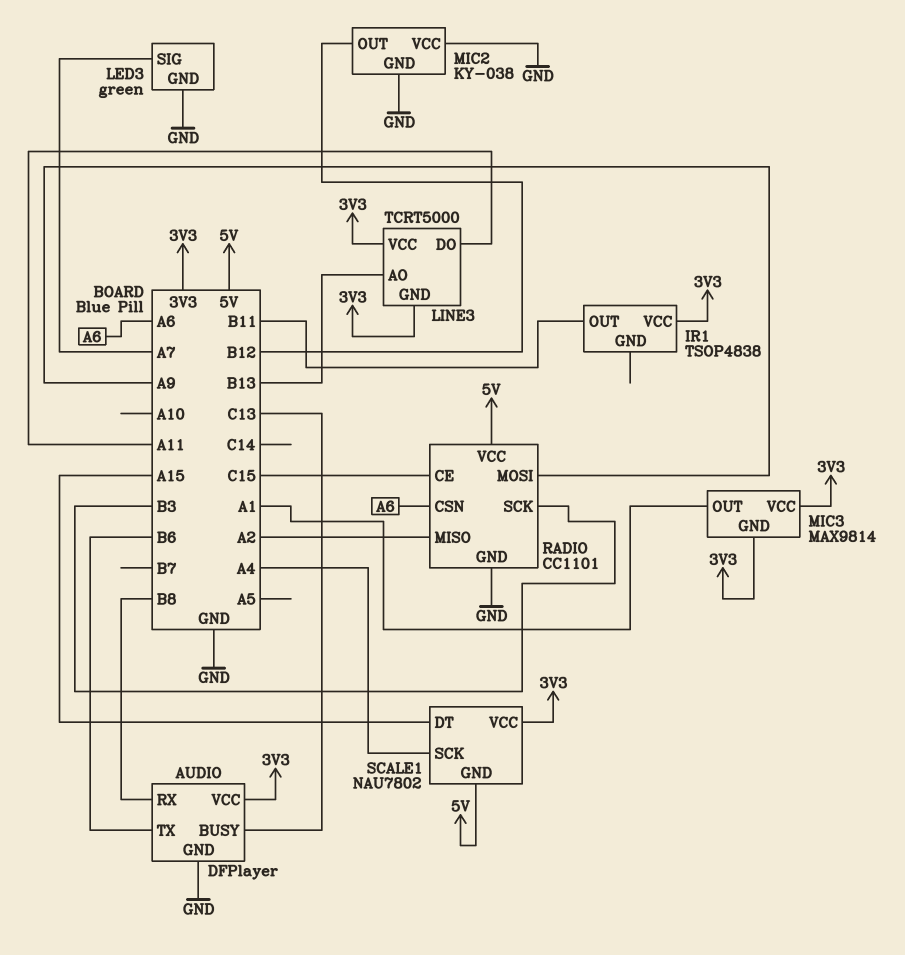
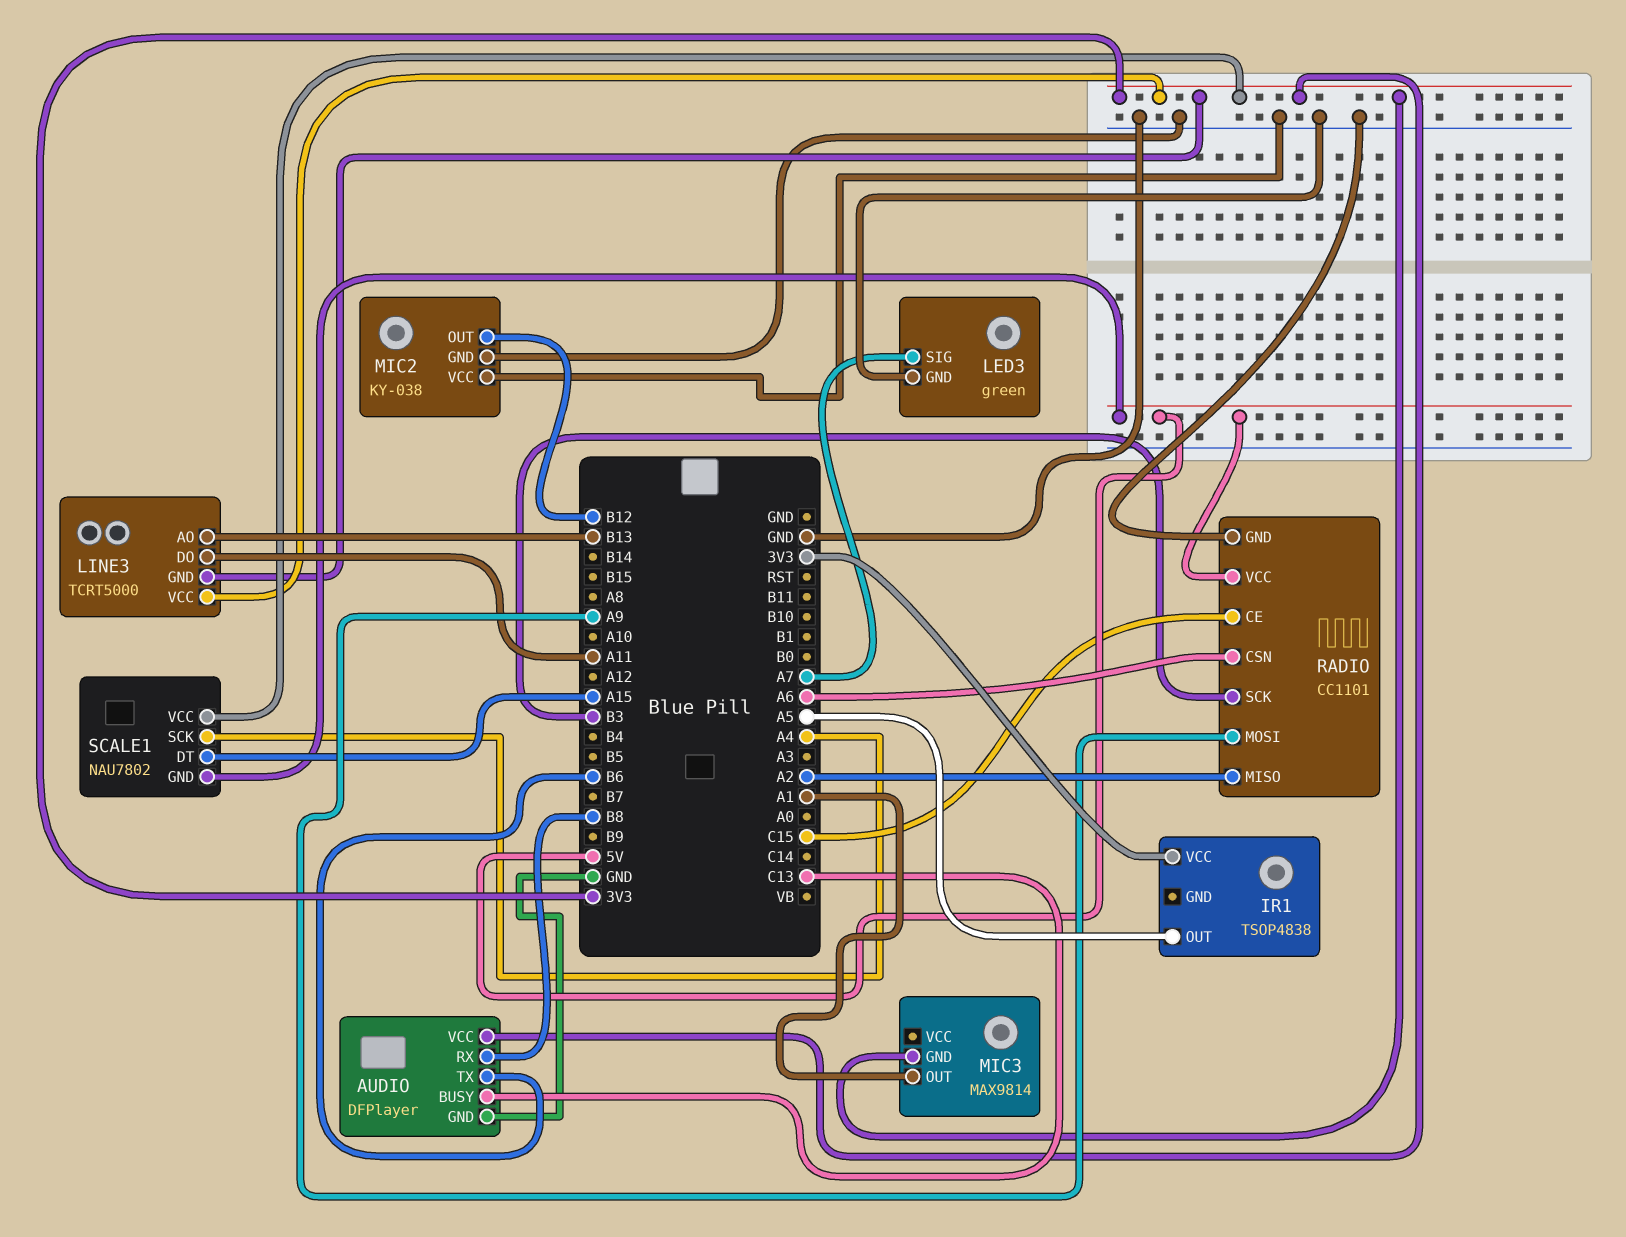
IR1 pin OUT: B11 -> A5
MIC3 pin VCC: 3V3 -> none

